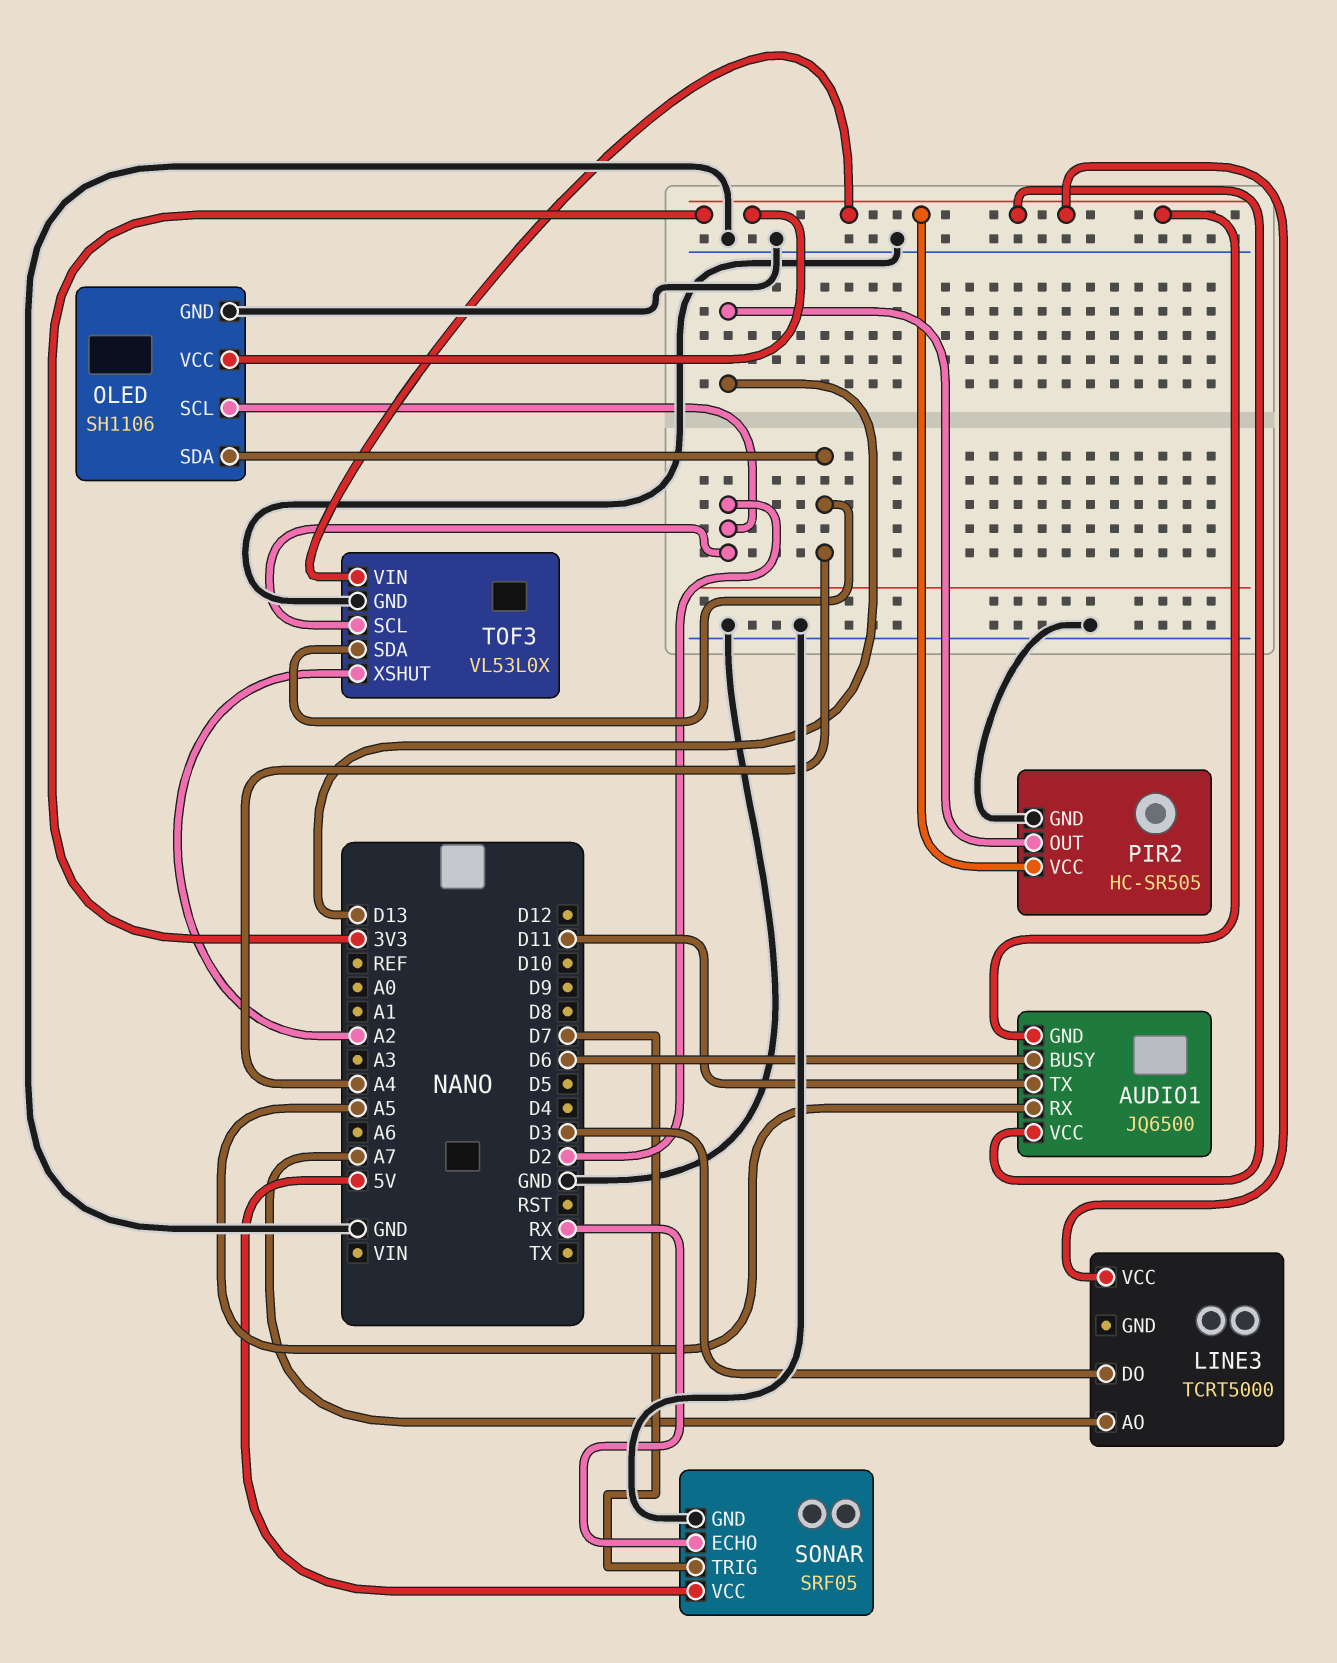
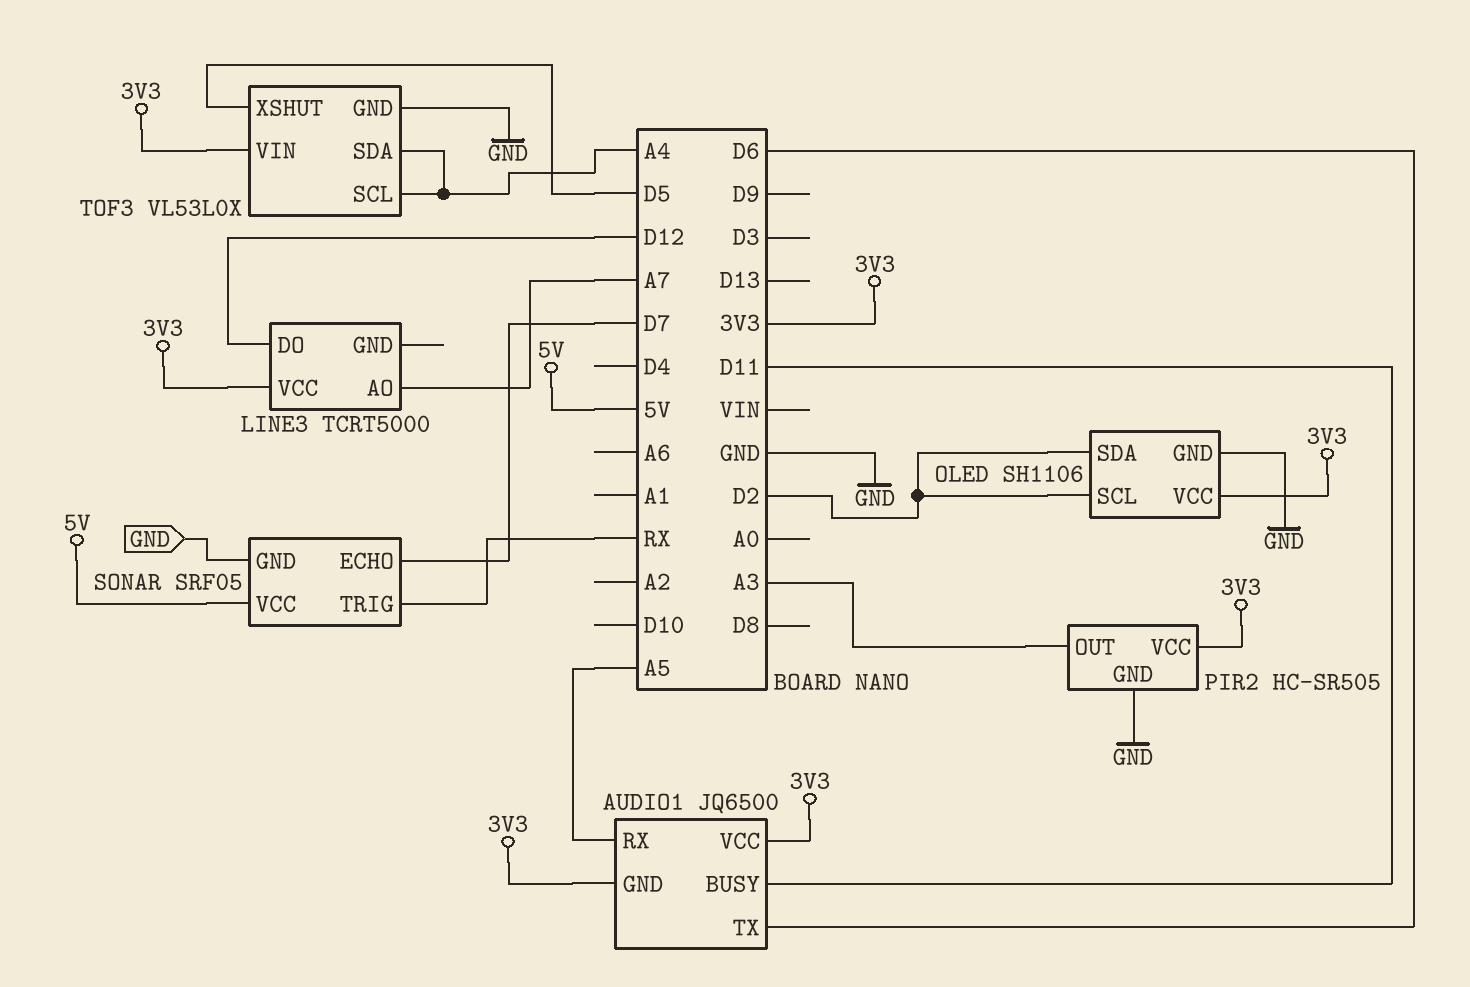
AUDIO1 pin BUSY: D6 -> D11
AUDIO1 pin TX: D11 -> D6
LINE3 pin DO: D3 -> D12
OLED pin SDA: A4 -> D2
PIR2 pin OUT: D13 -> A3
SONAR pin ECHO: RX -> D7
SONAR pin TRIG: D7 -> RX
TOF3 pin SCL: D2 -> A4
TOF3 pin XSHUT: A2 -> D5

